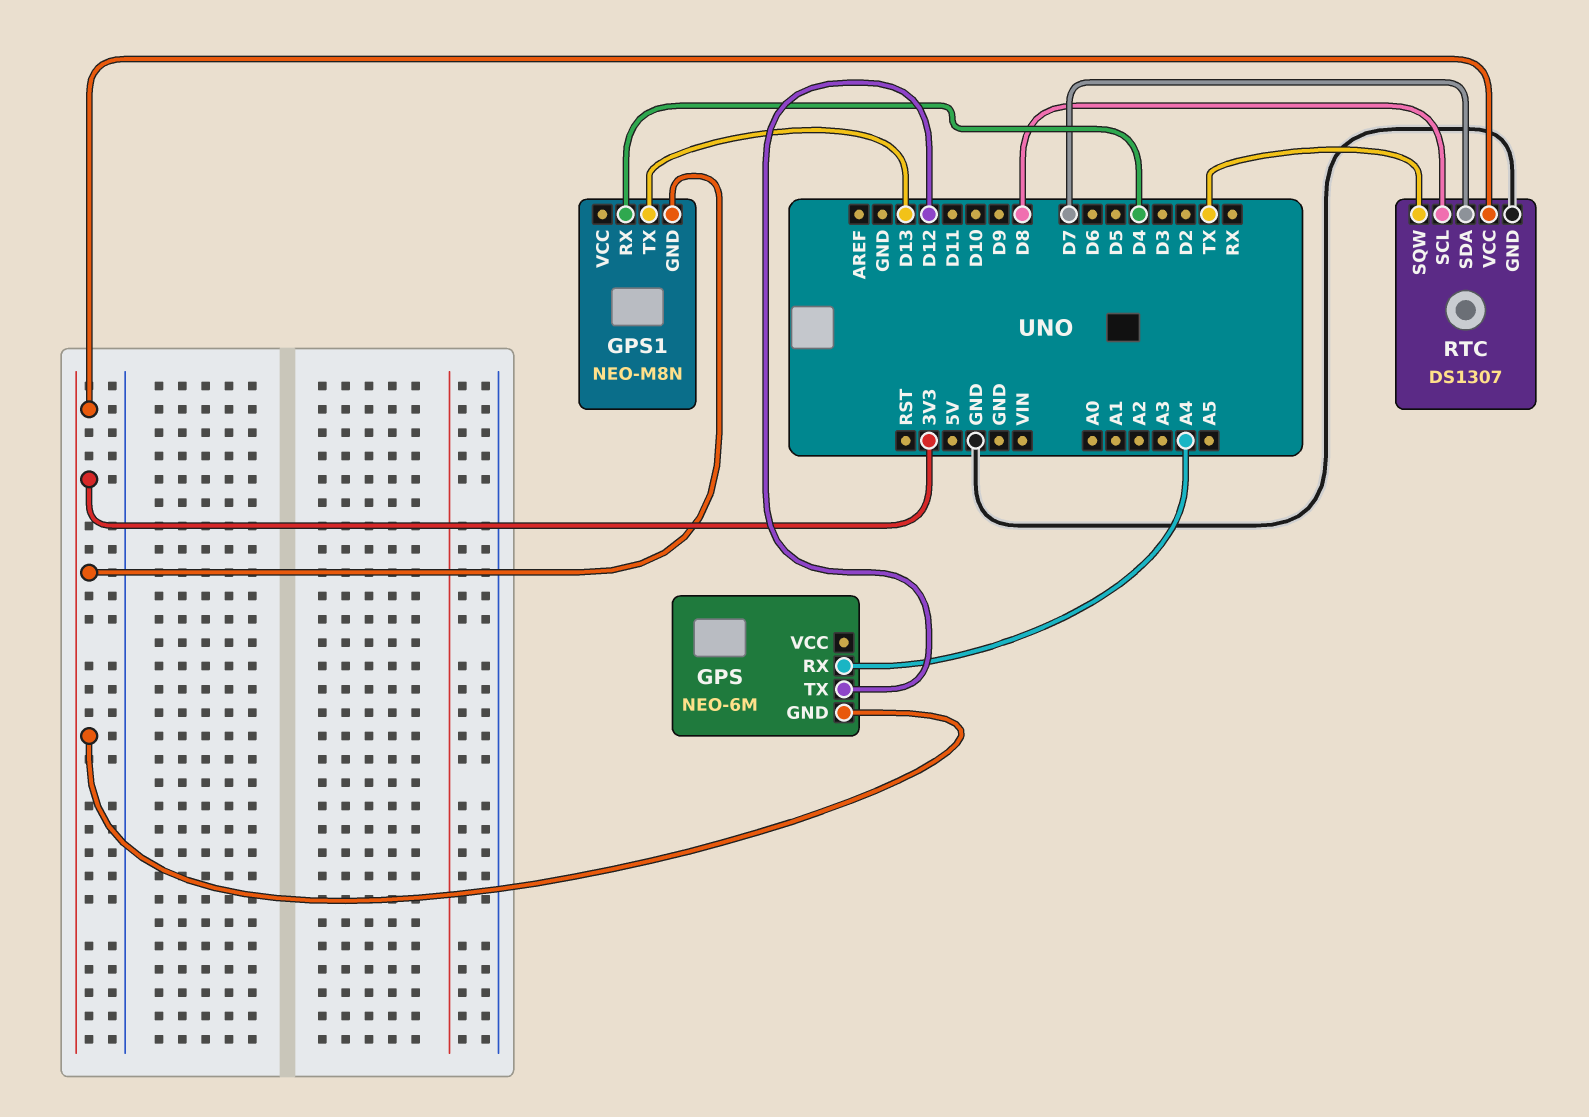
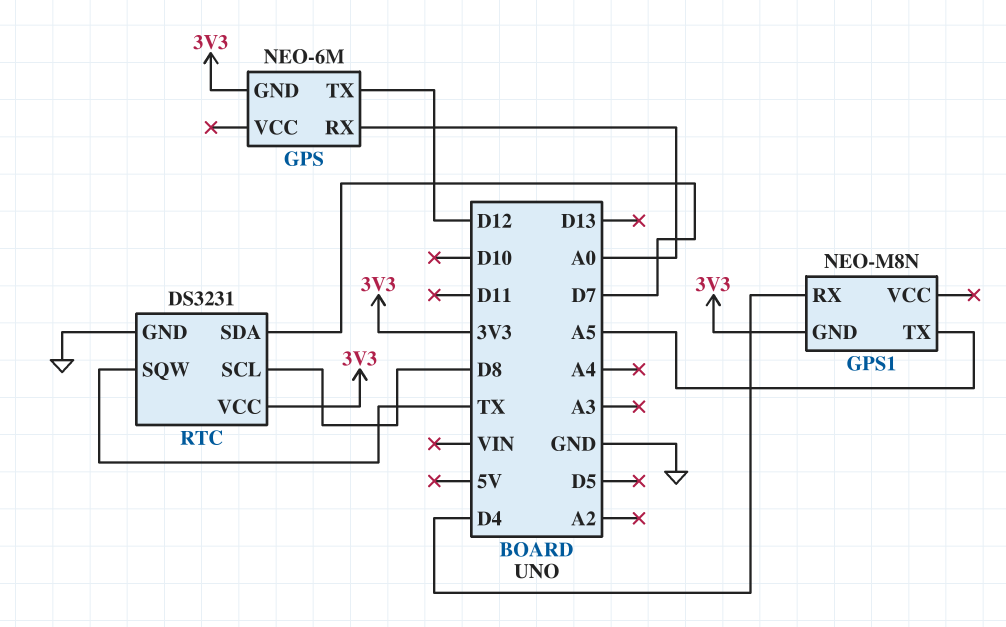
GPS pin RX: A4 -> A0
GPS1 pin TX: D13 -> A5
RTC: DS1307 -> DS3231

